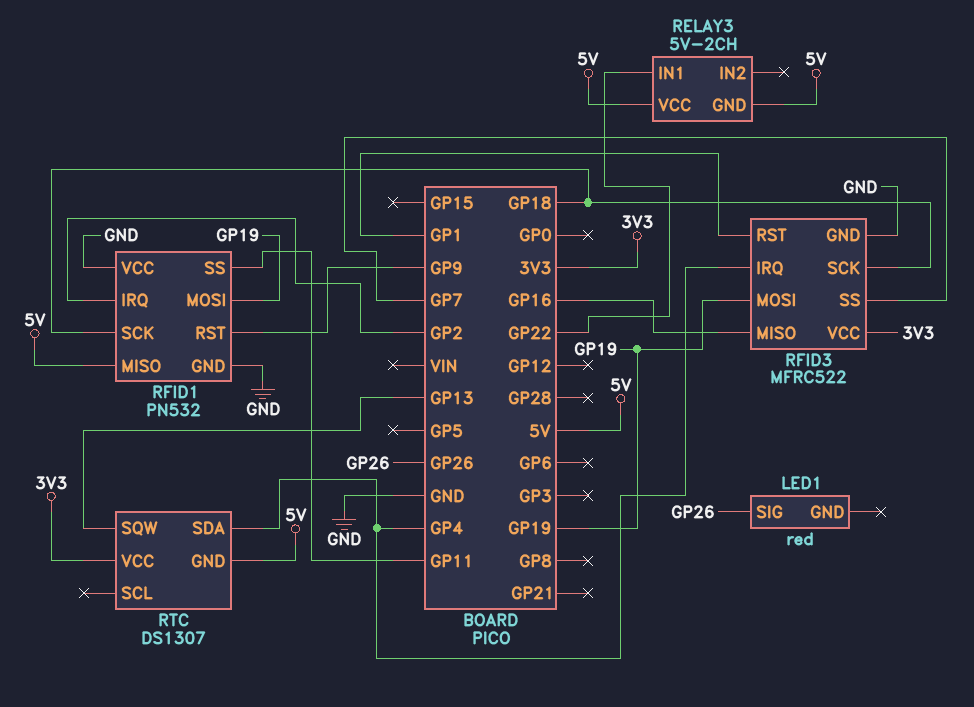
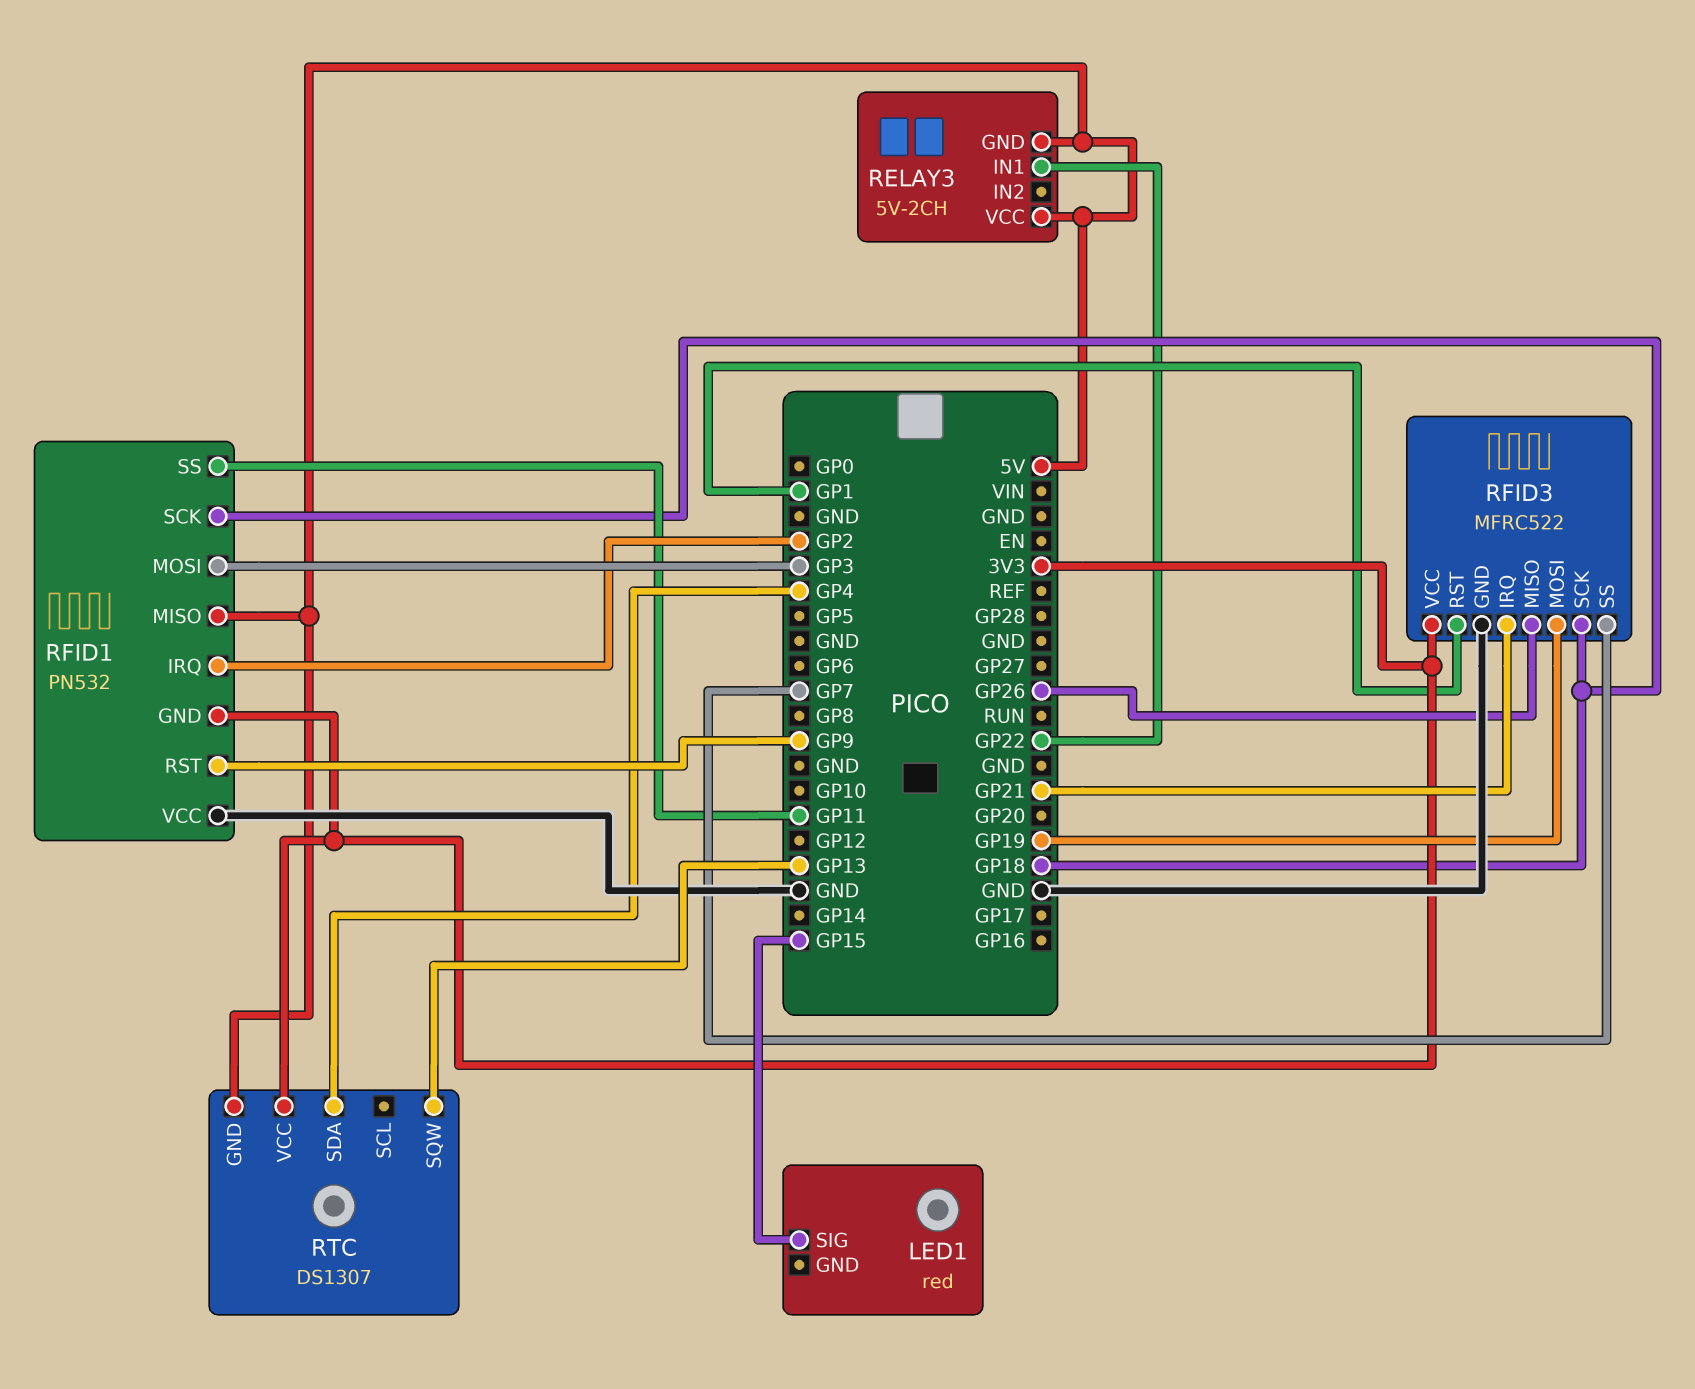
LED1 pin SIG: GP26 -> GP15
RFID1 pin GND: GND -> 3V3
RFID1 pin MOSI: GP19 -> GP3
RFID3 pin IRQ: GP4 -> GP21
RFID3 pin MISO: GP16 -> GP26

